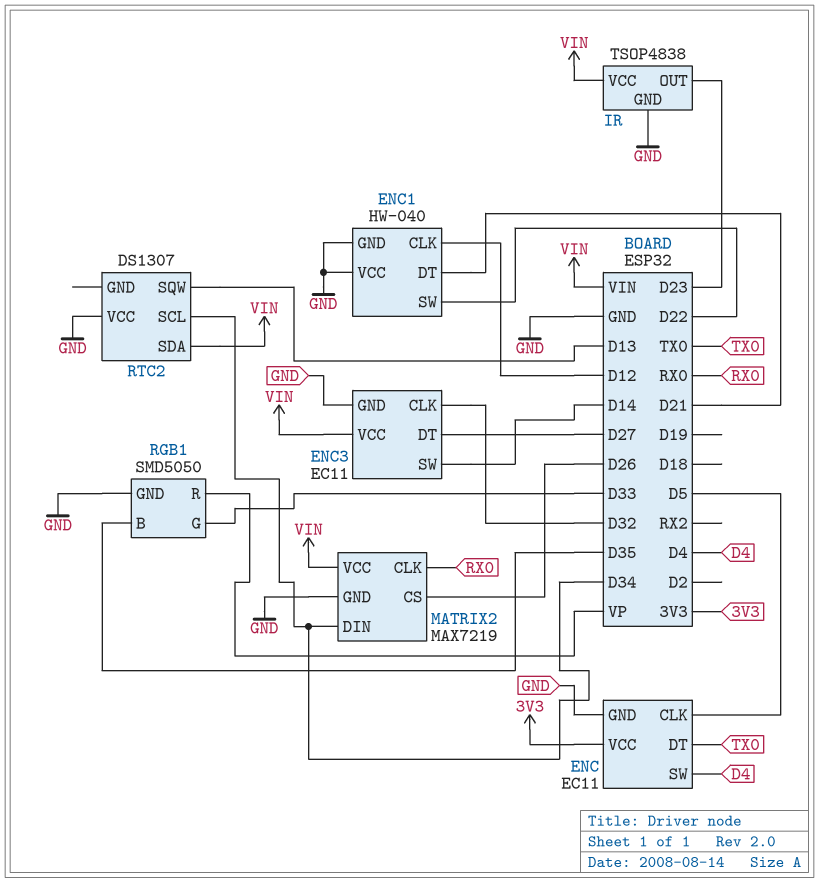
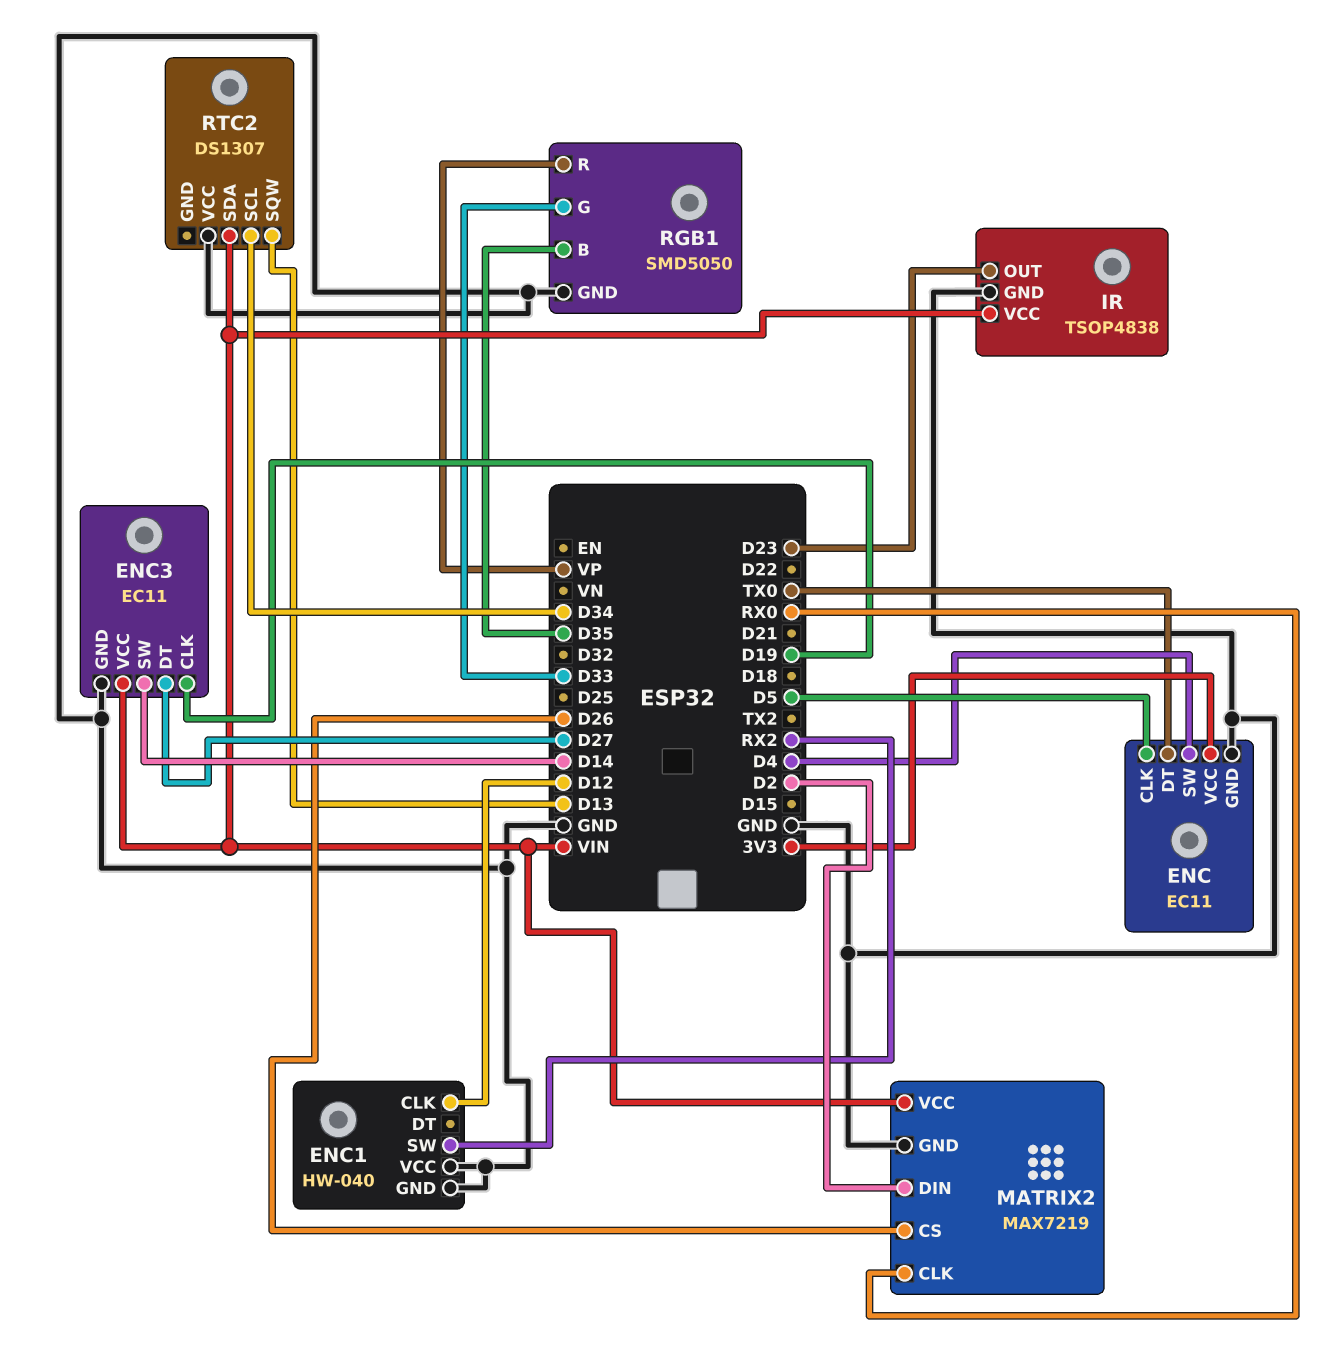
ENC1 pin DT: D21 -> none
ENC1 pin SW: D22 -> RX2
ENC3 pin CLK: D32 -> D19
MATRIX2 pin DIN: D34 -> D2

